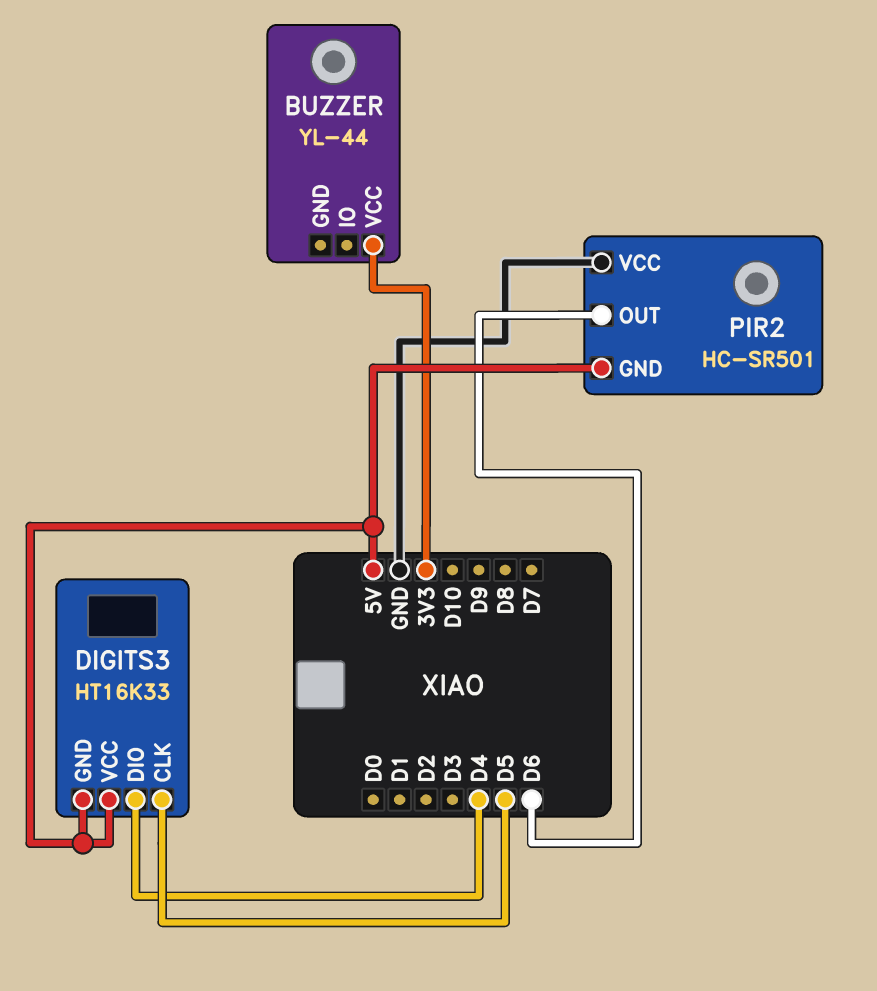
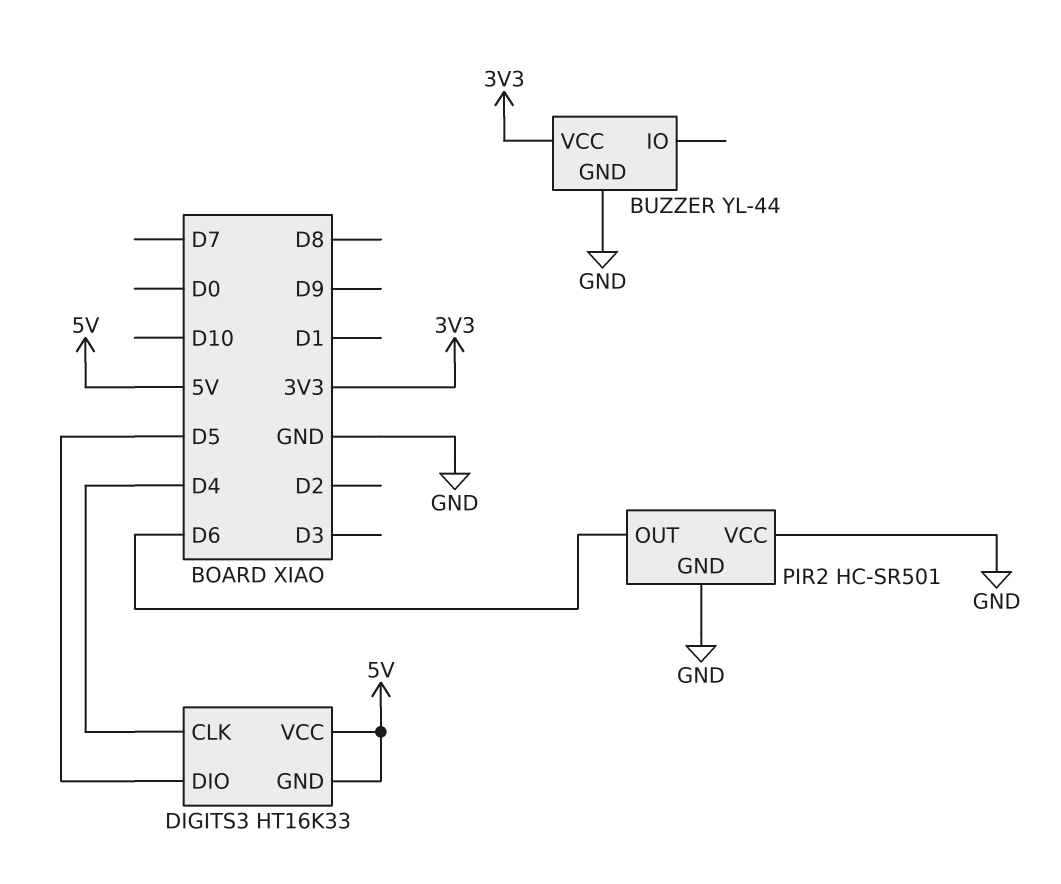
BUZZER pin GND: none -> GND
DIGITS3 pin CLK: D5 -> D4
DIGITS3 pin DIO: D4 -> D5
PIR2 pin GND: 5V -> GND

